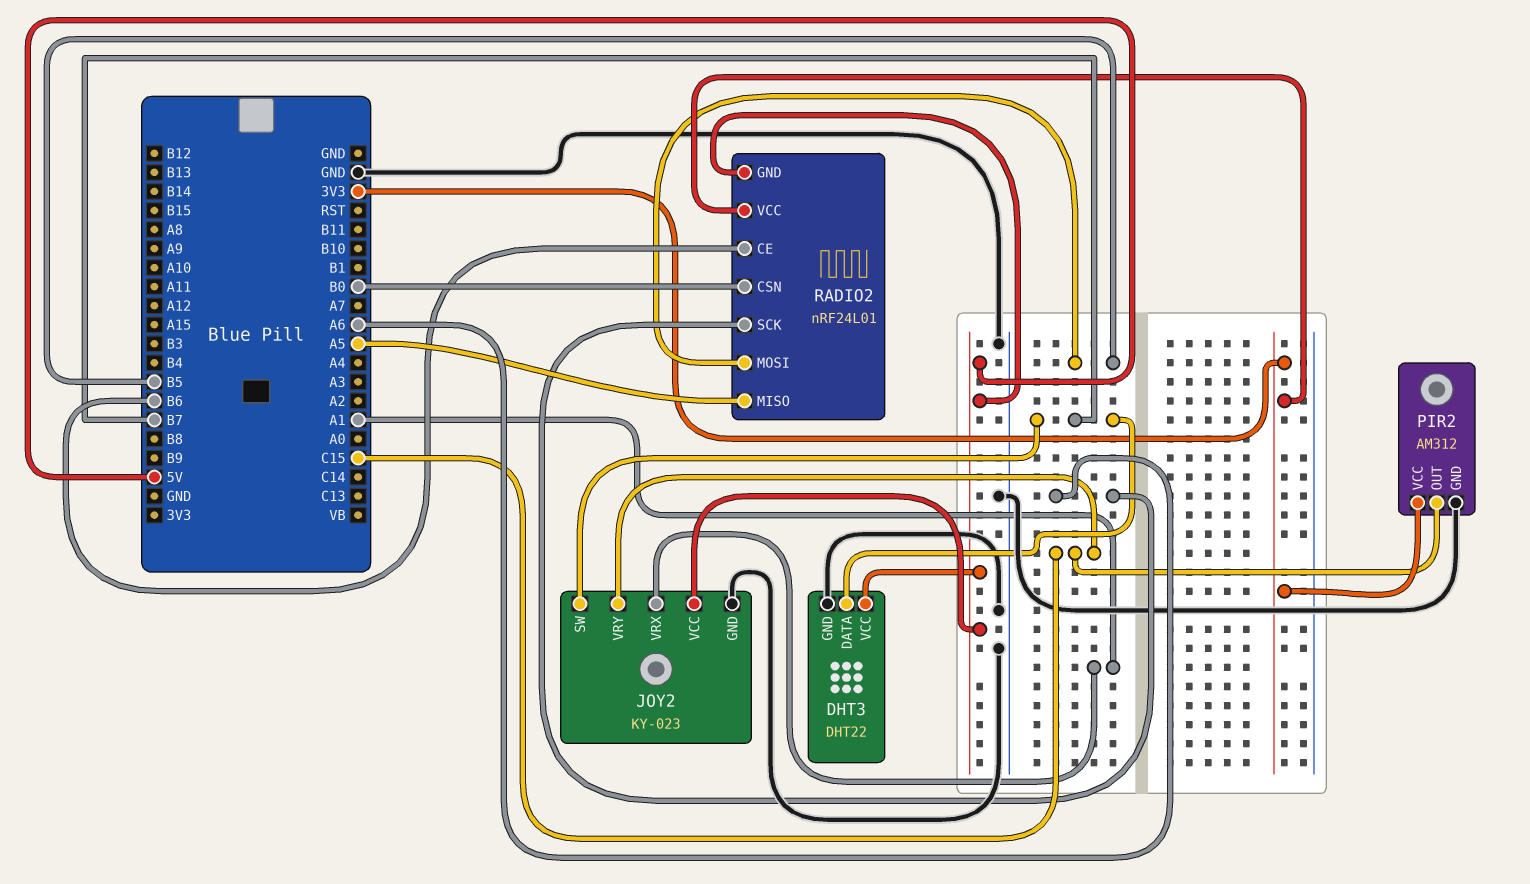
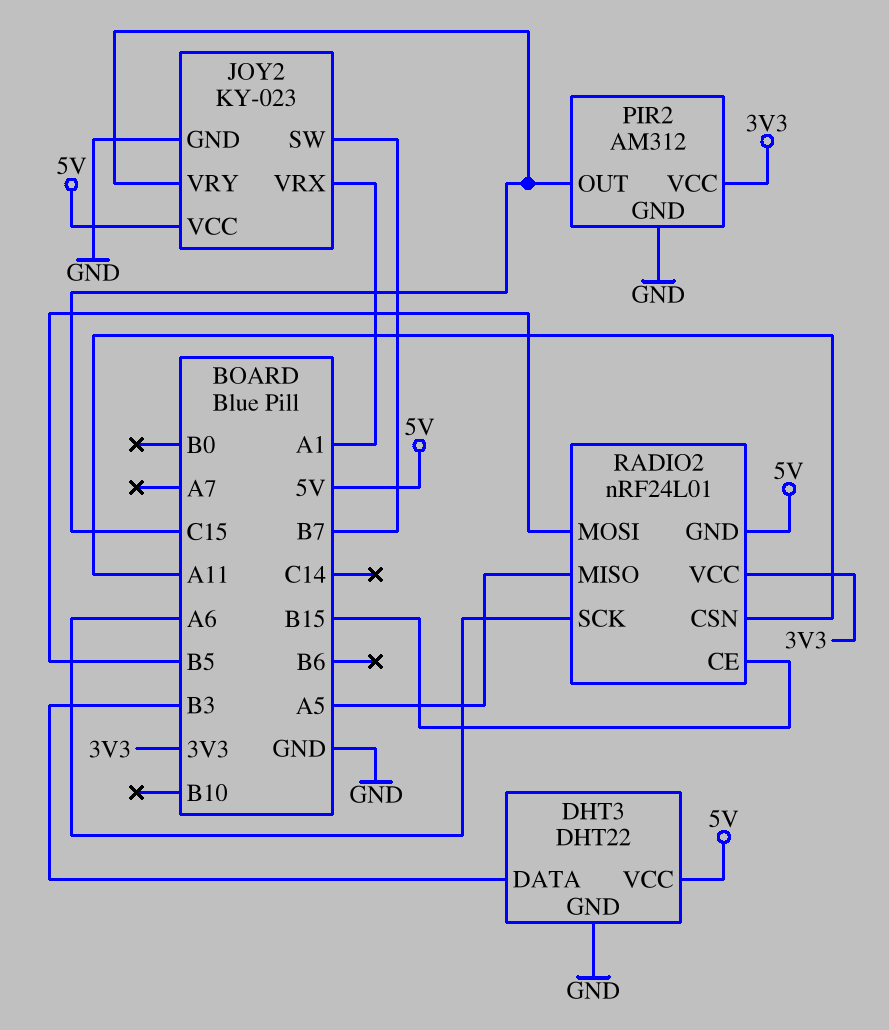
DHT3 pin DATA: B7 -> B3
RADIO2 pin CE: B6 -> B15
RADIO2 pin CSN: B0 -> A11

